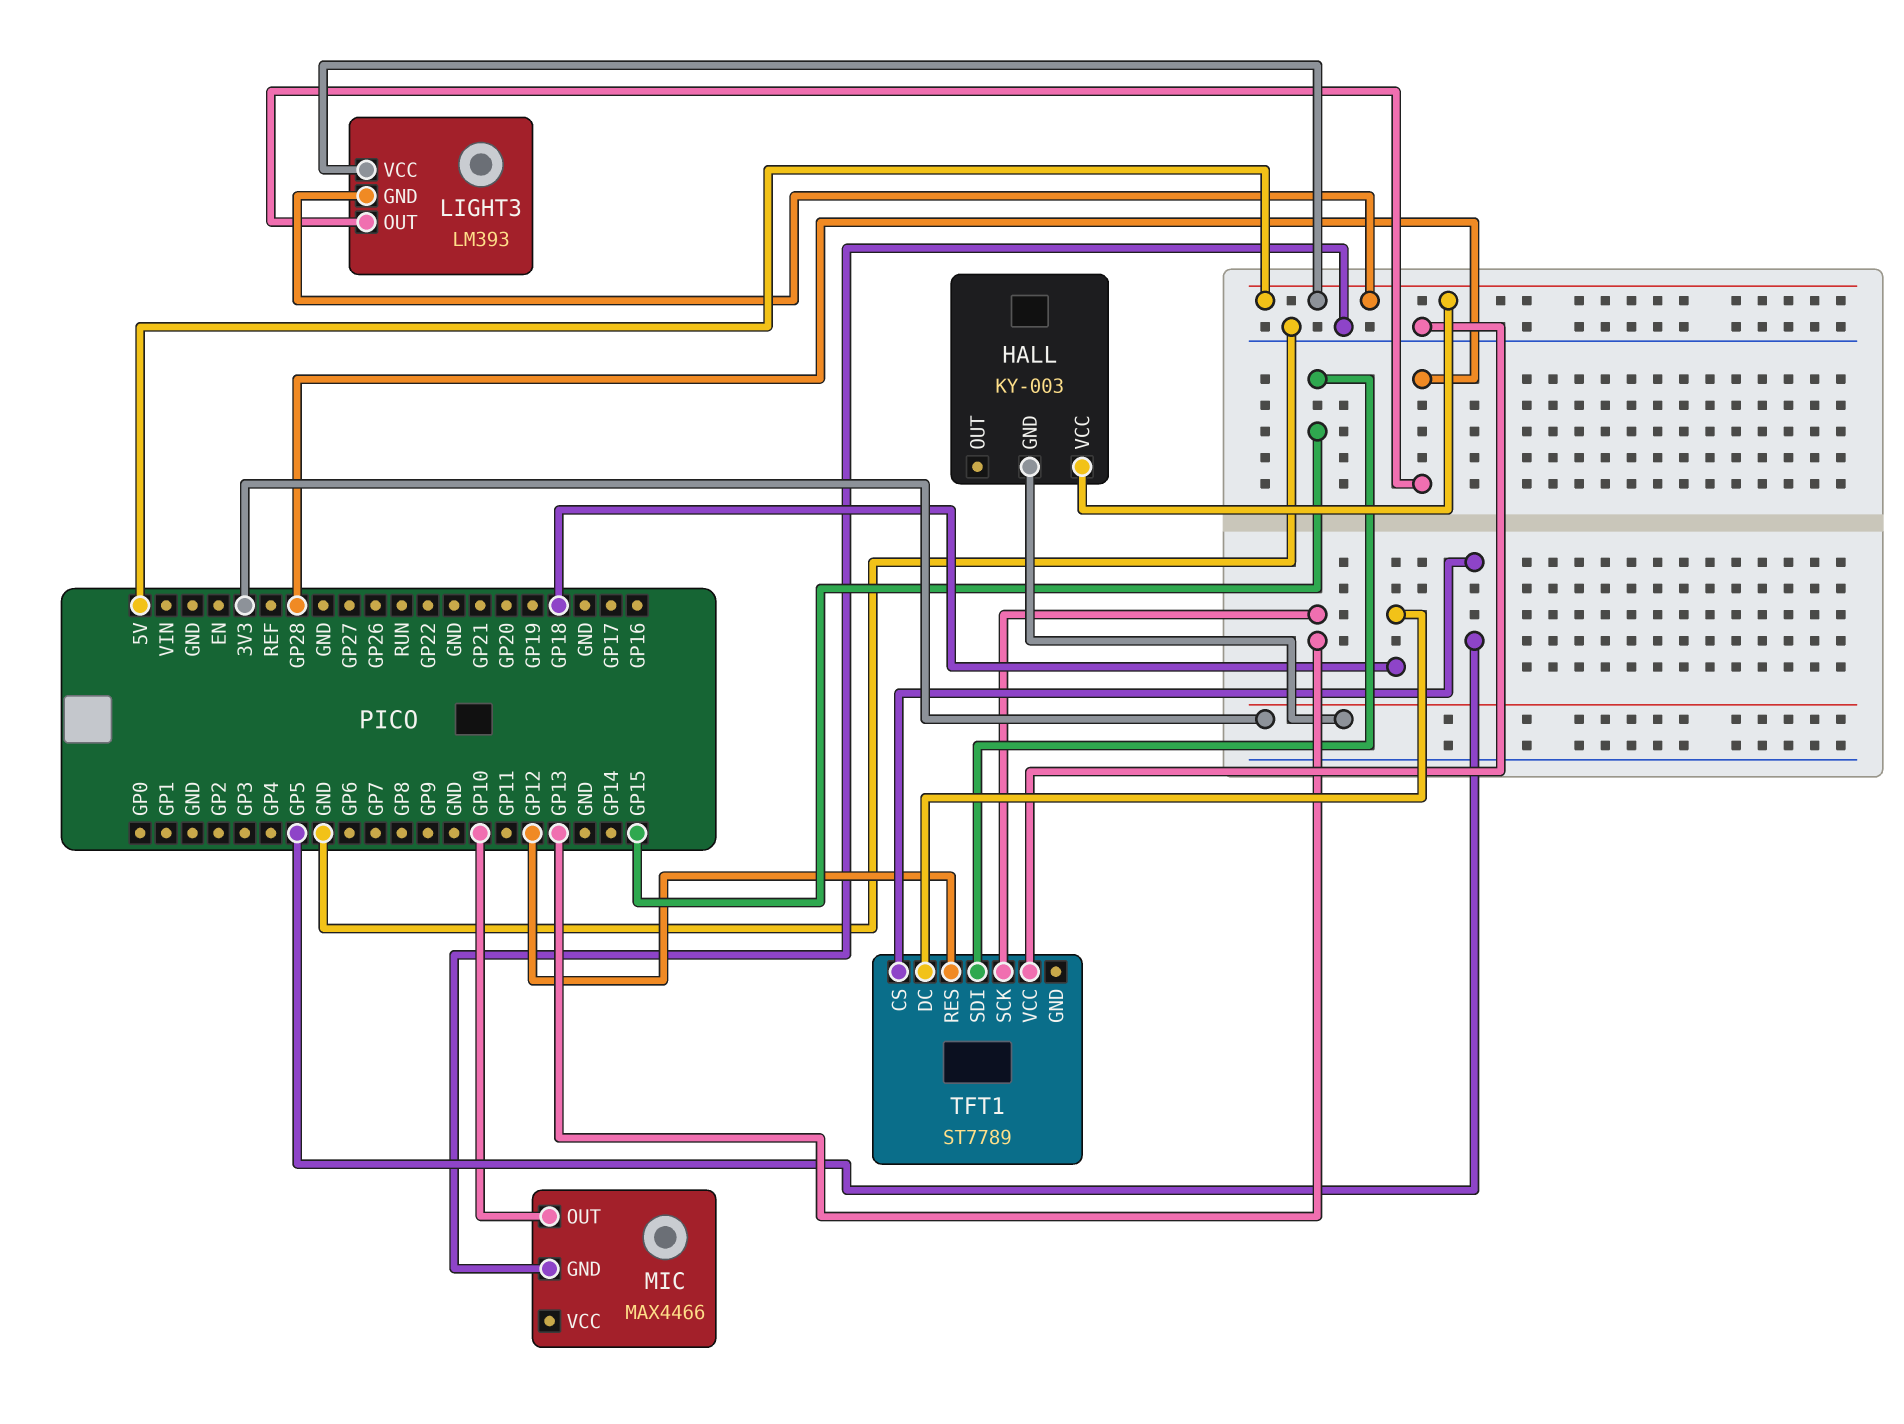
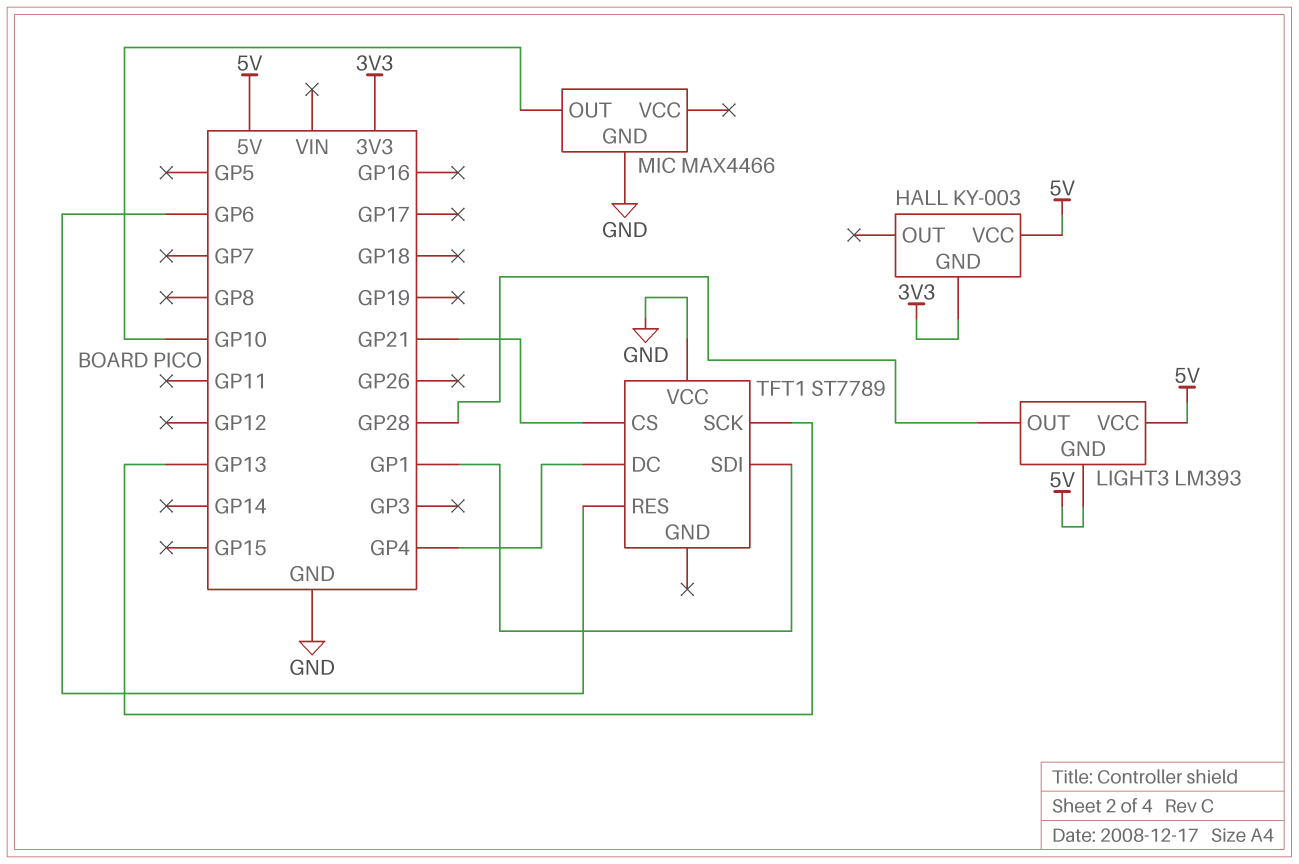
TFT1 pin CS: GP5 -> GP21
TFT1 pin DC: GP18 -> GP4
TFT1 pin RES: GP12 -> GP6
TFT1 pin SDI: GP15 -> GP1

